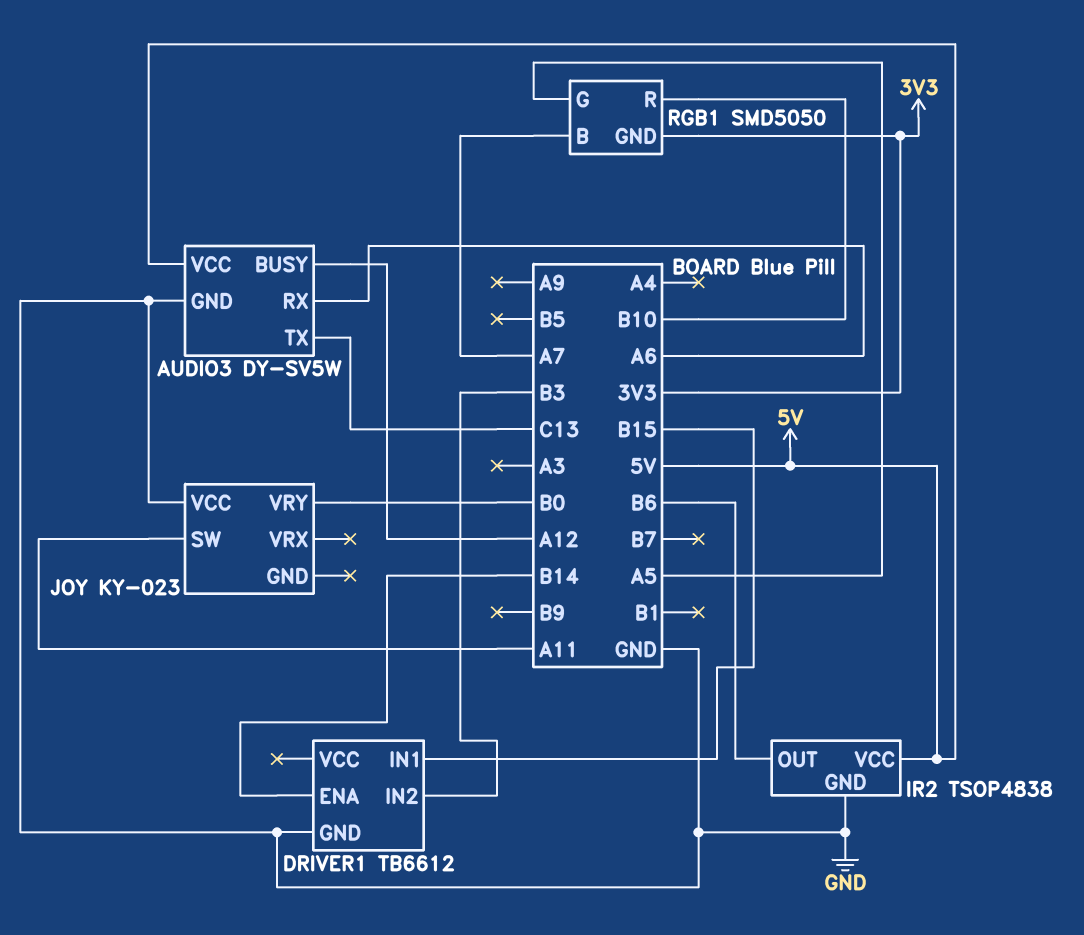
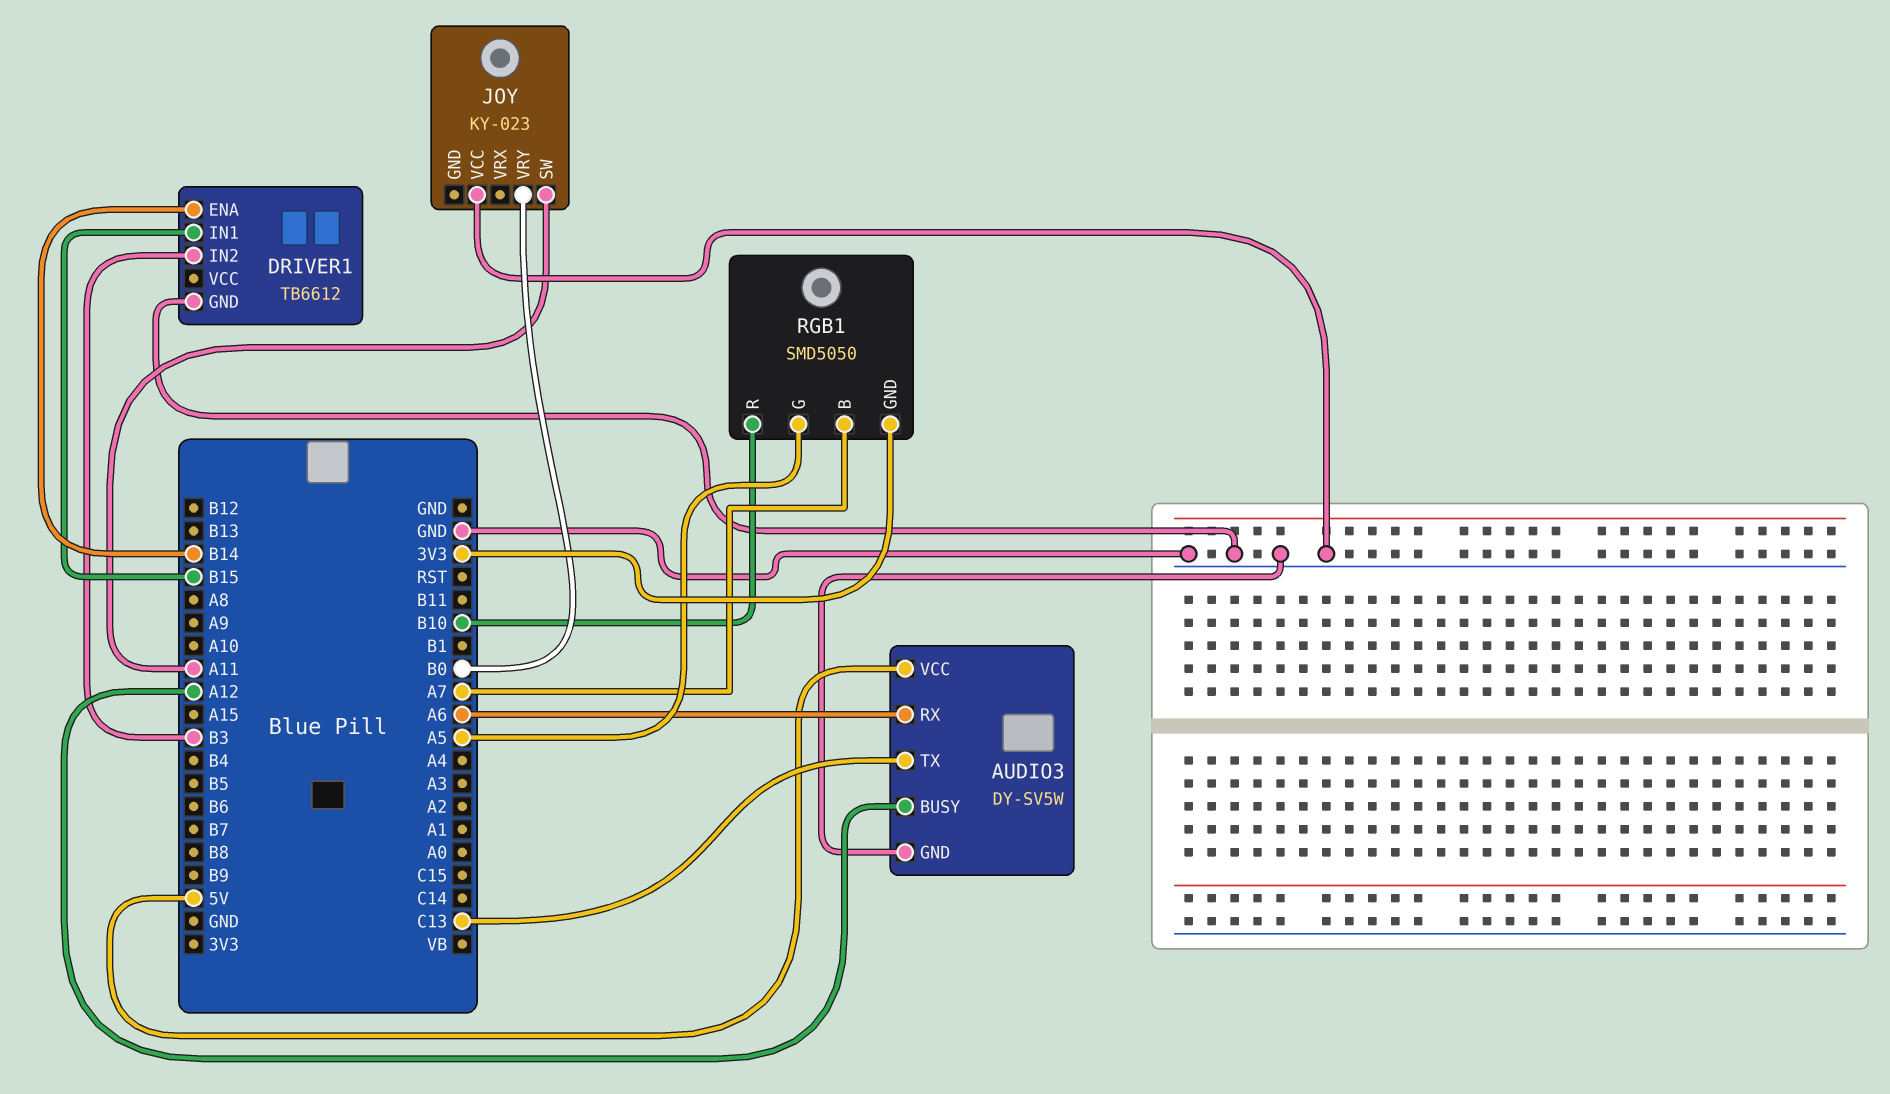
IR2: TSOP4838 -> none
IR2 pin GND: GND -> none
IR2 pin OUT: B6 -> none
IR2 pin VCC: 5V -> none

